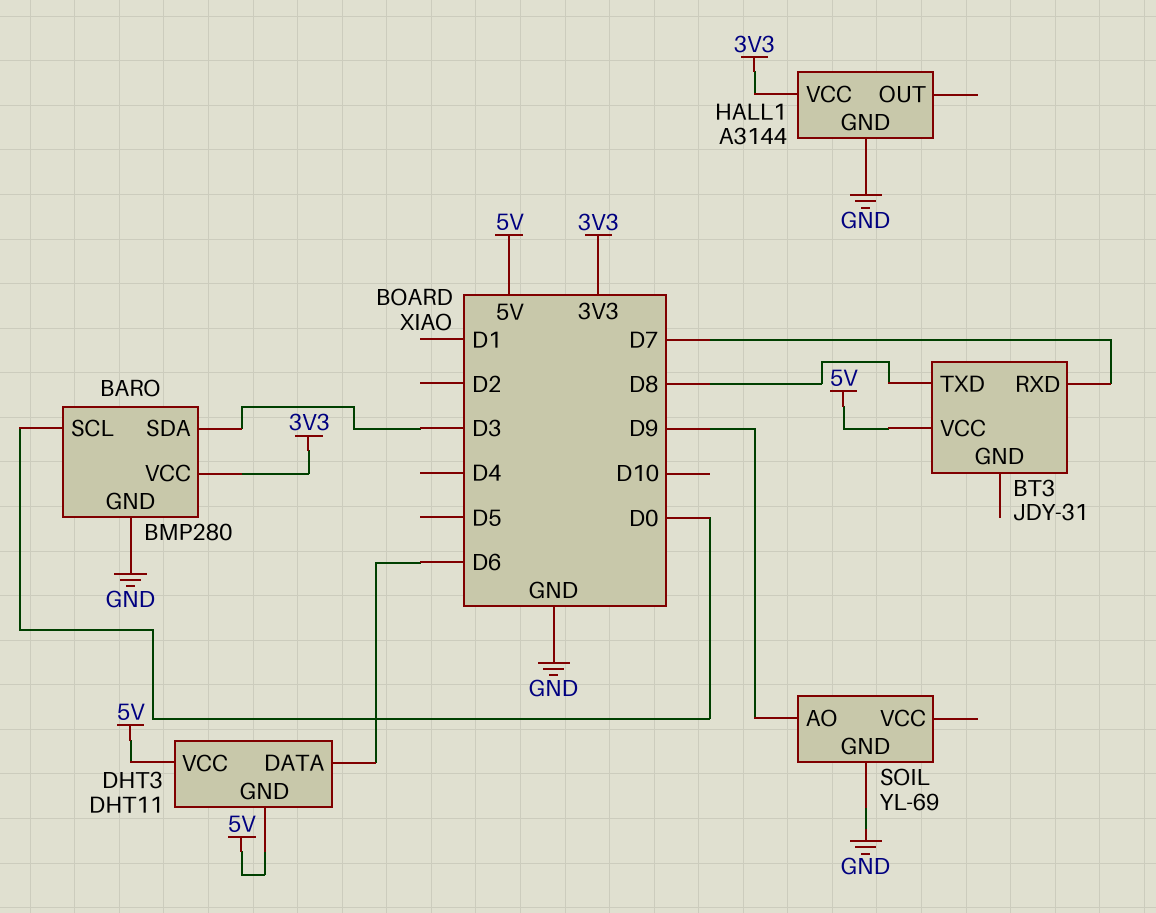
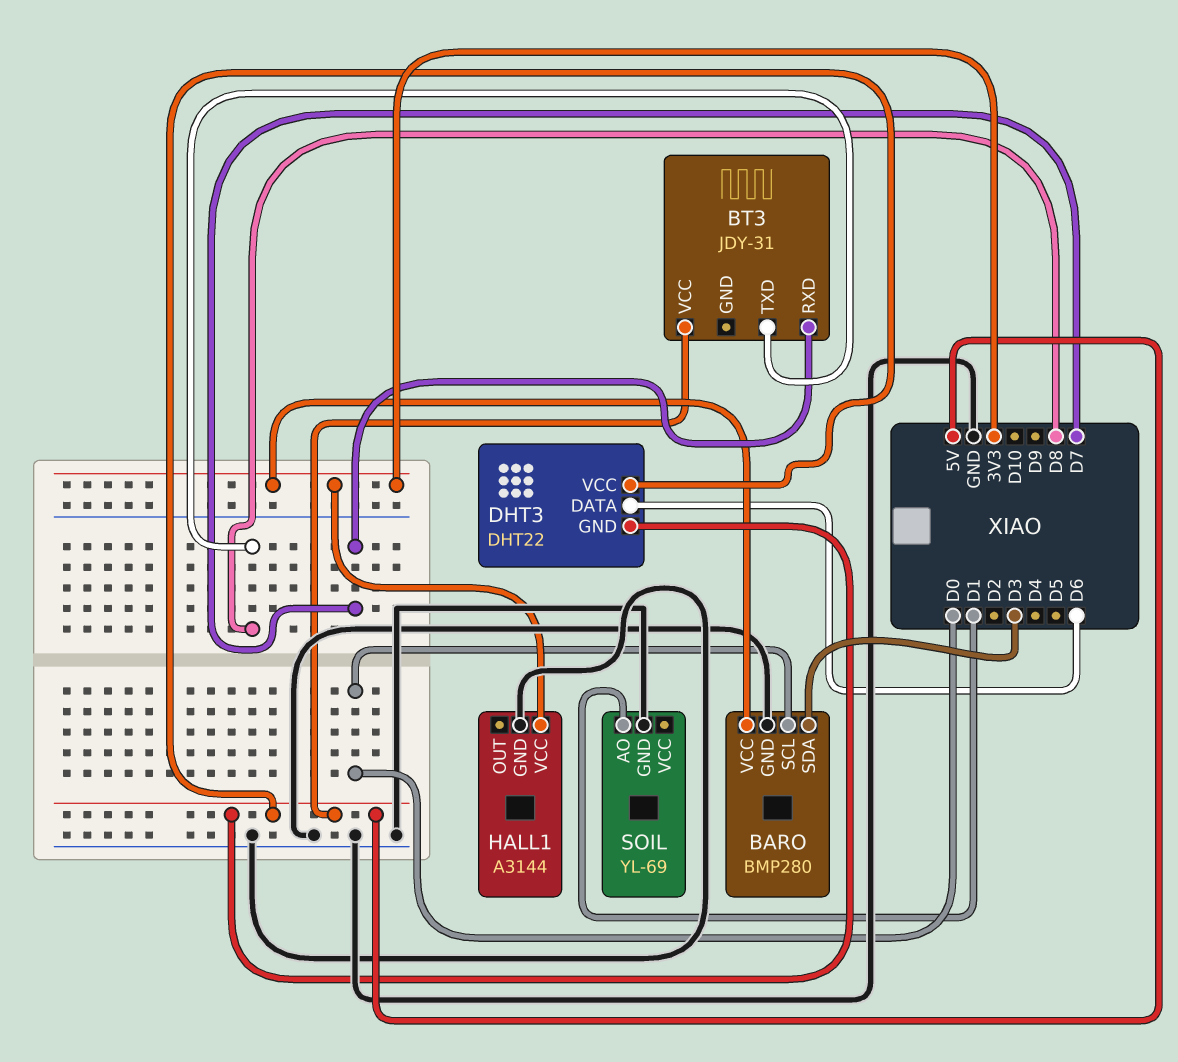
DHT3: DHT11 -> DHT22
SOIL pin AO: D9 -> D1

